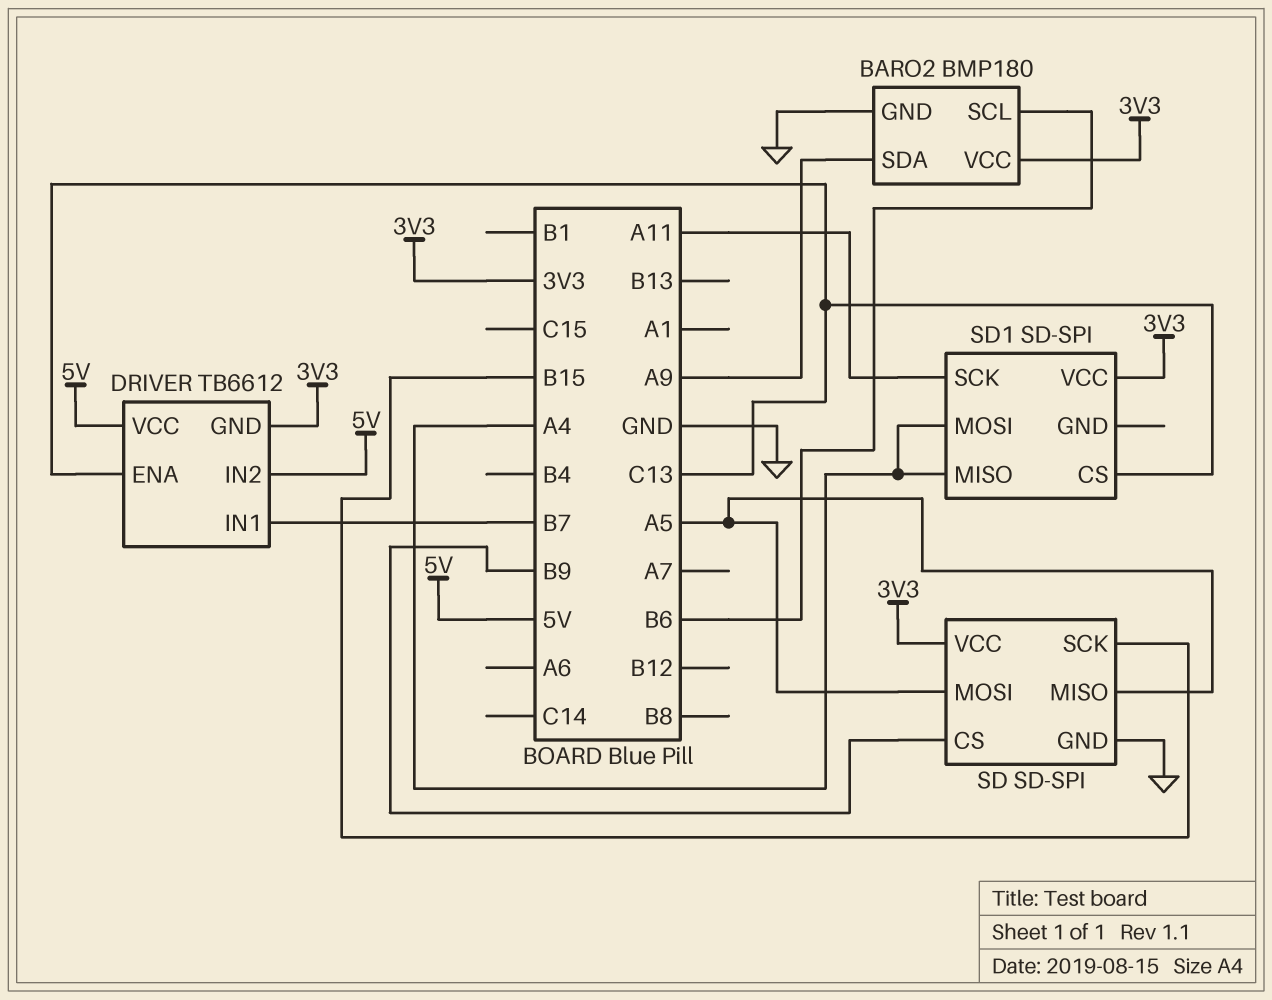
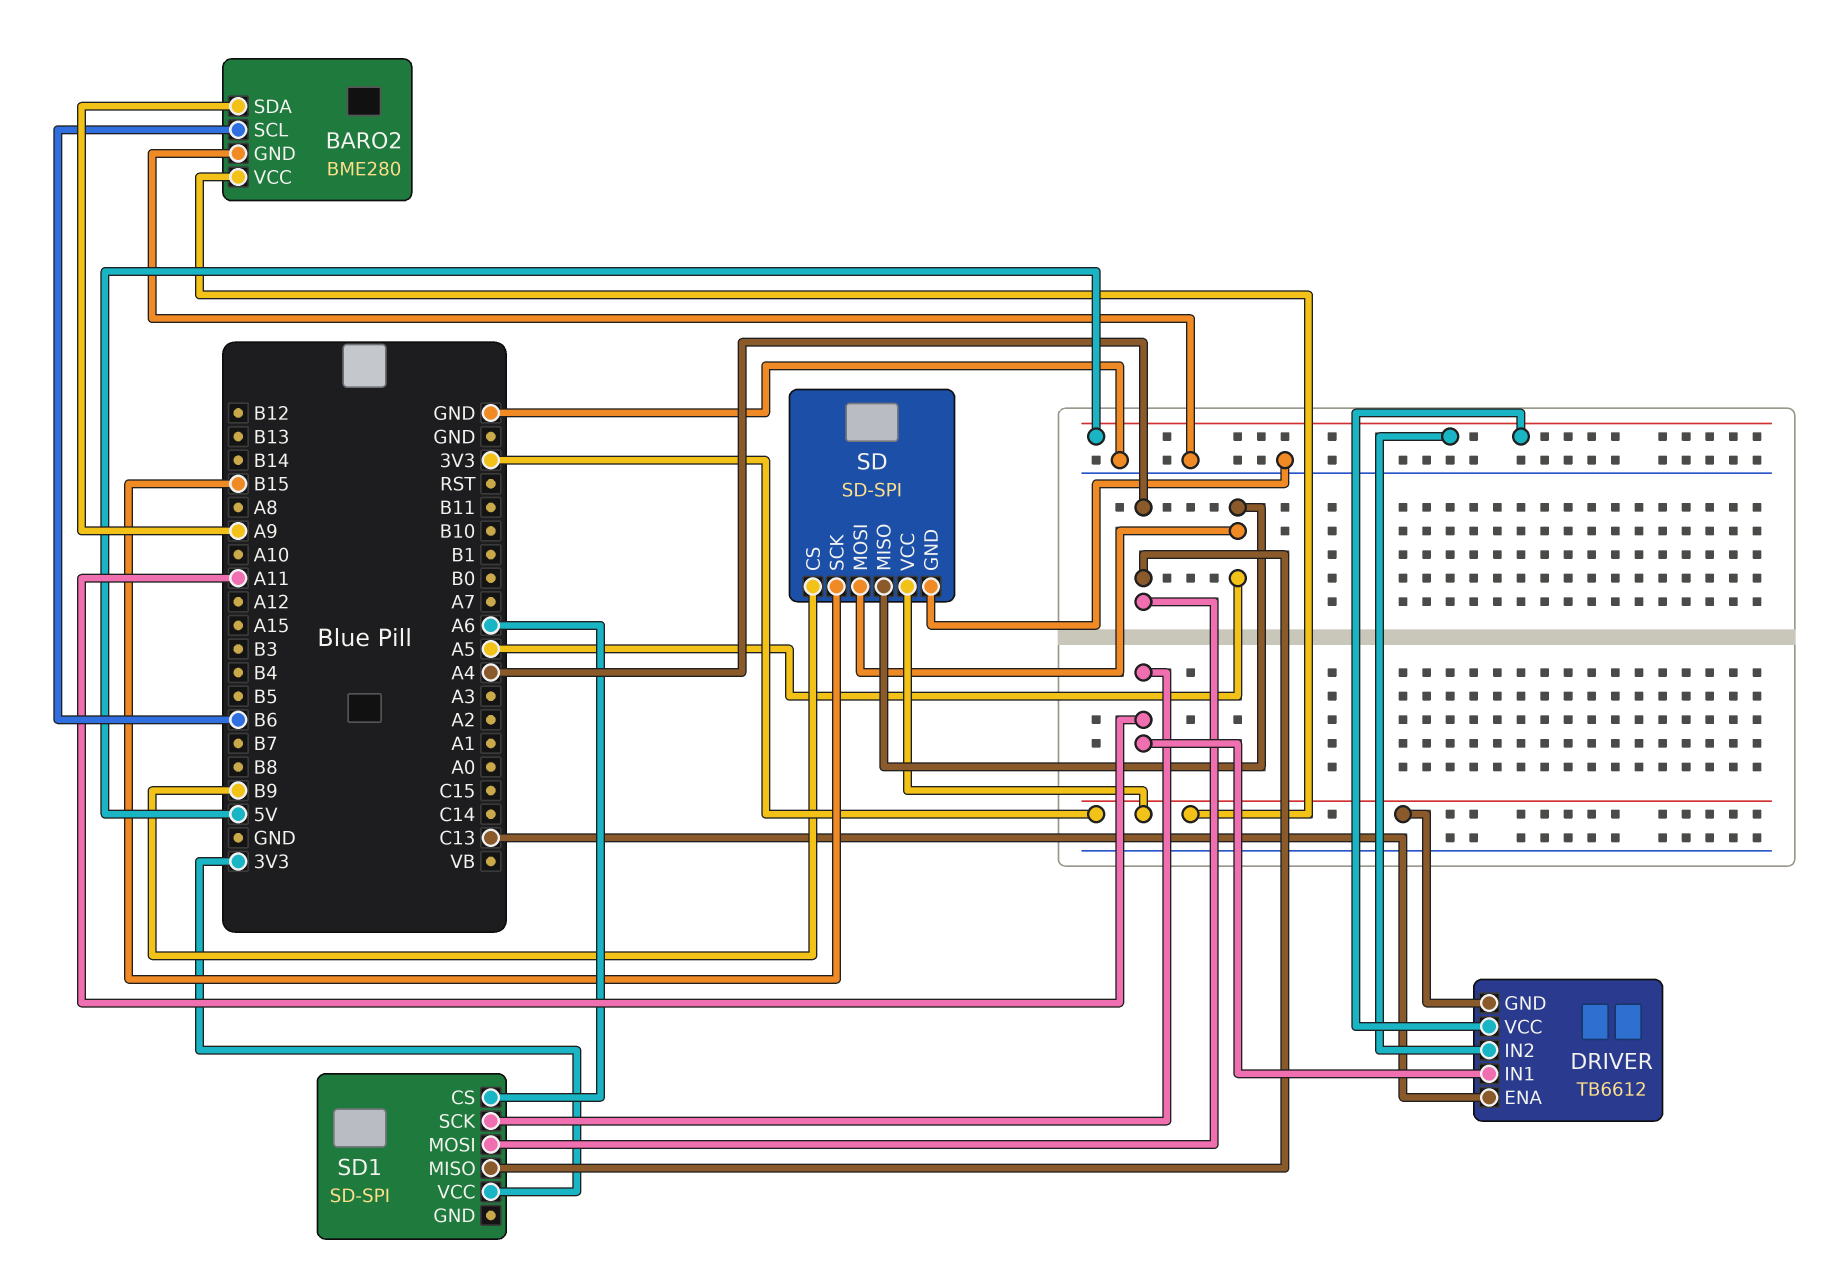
BARO2: BMP180 -> BME280
DRIVER pin IN1: B7 -> A11
SD1 pin CS: C13 -> A6

